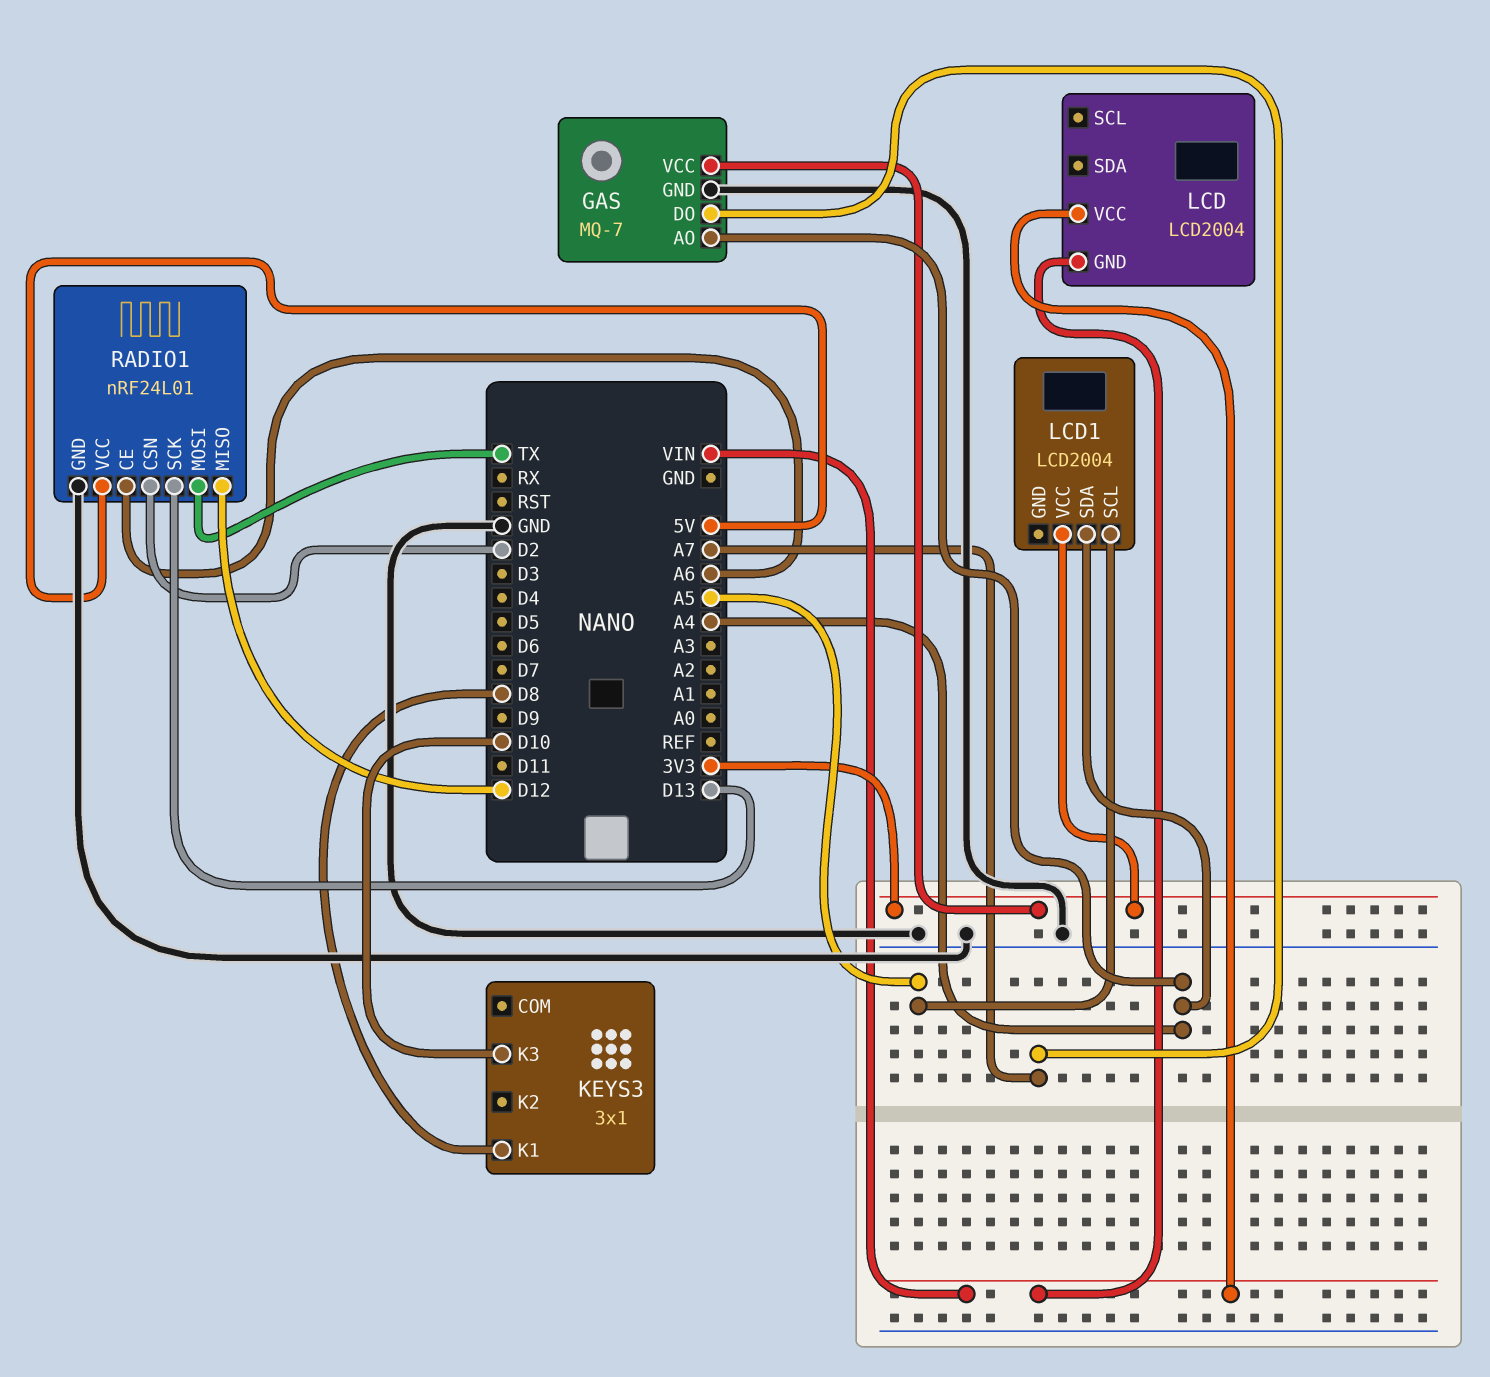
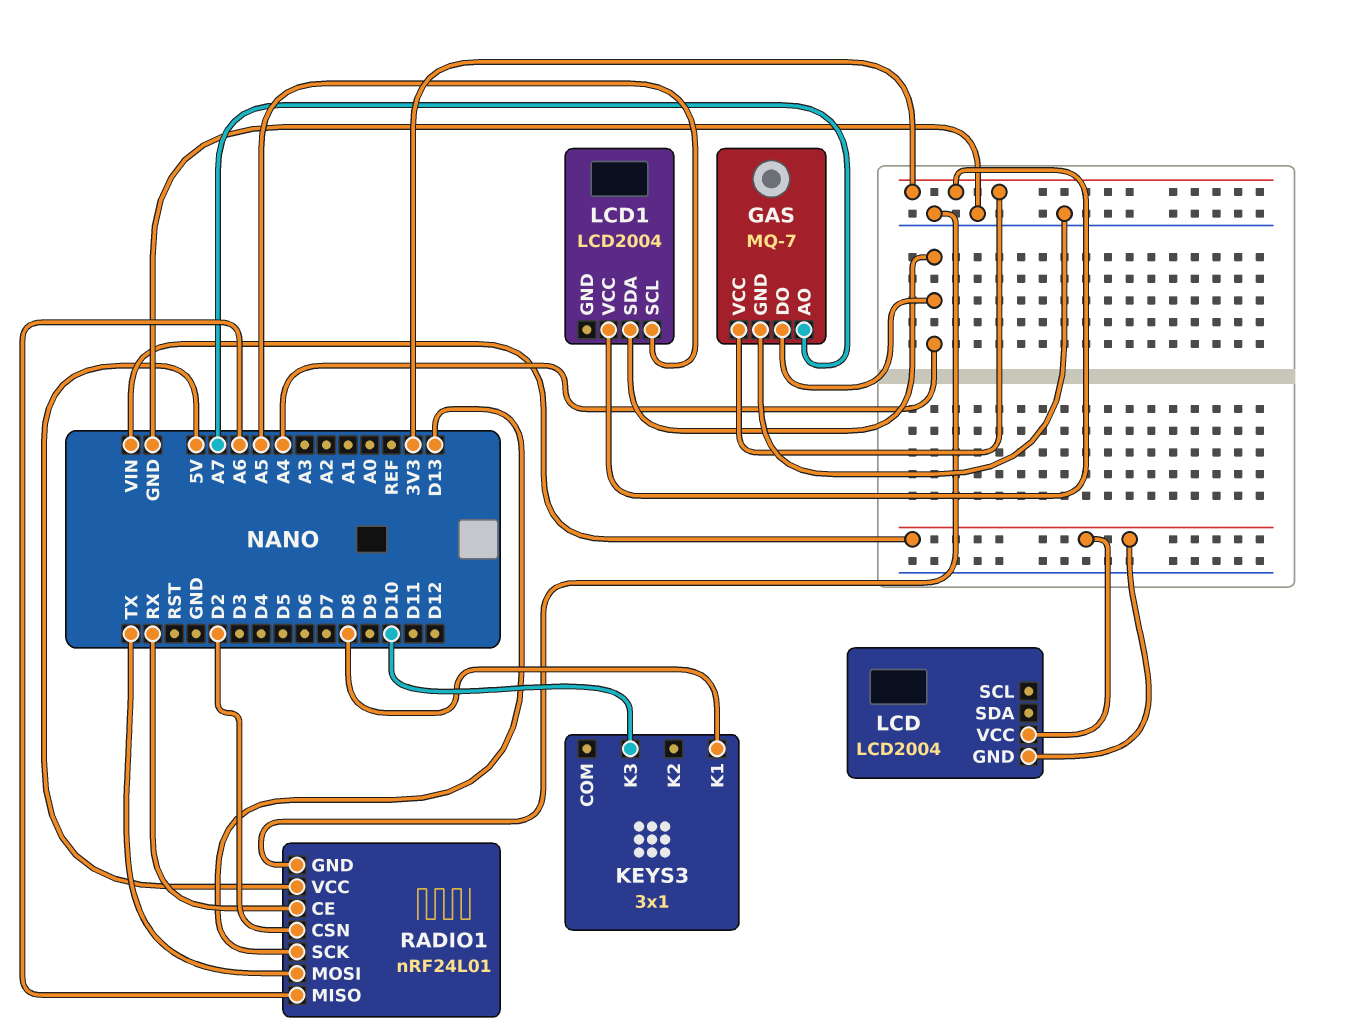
GAS pin AO: A4 -> A7
GAS pin DO: A7 -> A4
RADIO1 pin CE: A6 -> RX
RADIO1 pin MISO: D12 -> A6

